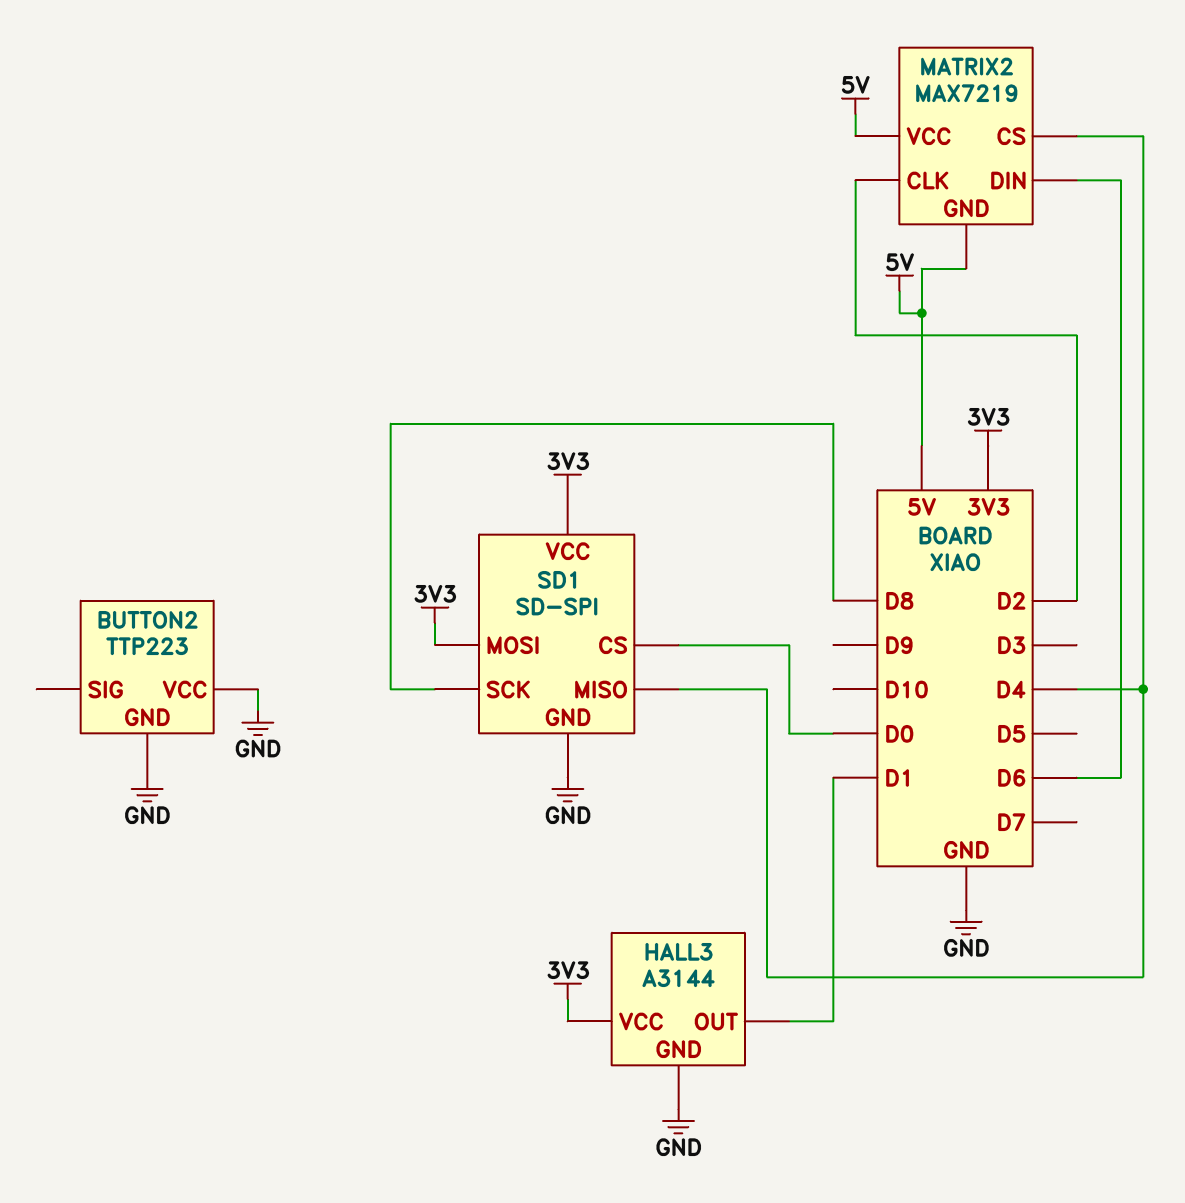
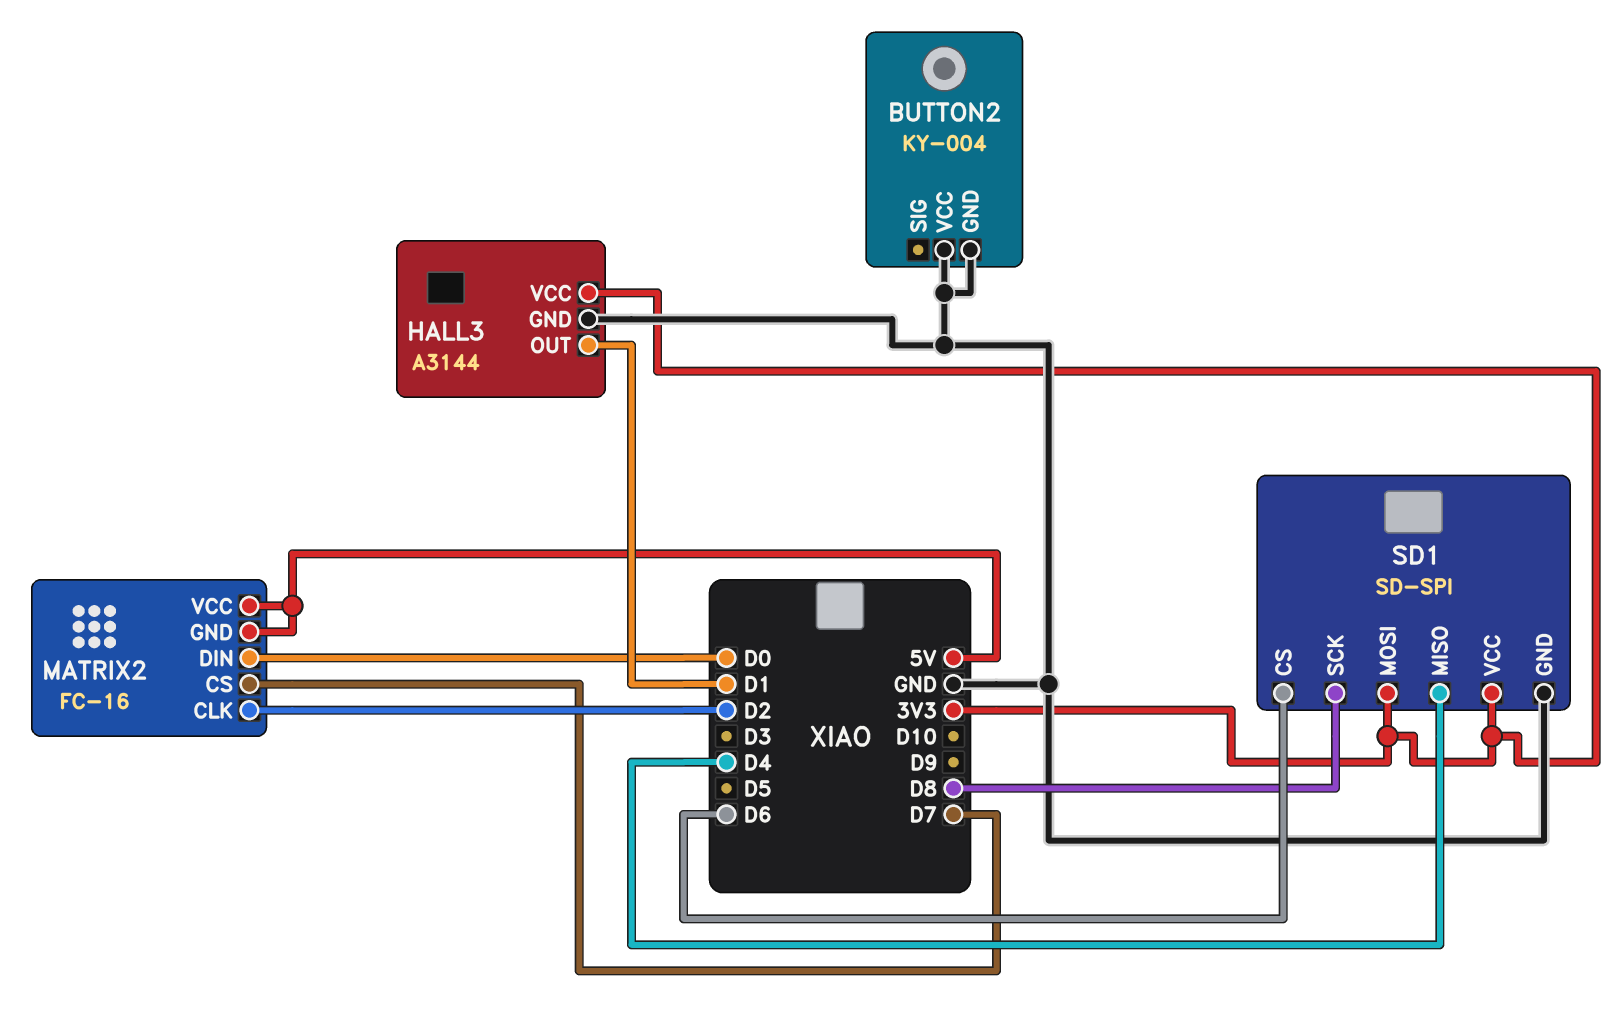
BUTTON2: TTP223 -> KY-004
MATRIX2: MAX7219 -> FC-16
MATRIX2 pin CS: D4 -> D7
MATRIX2 pin DIN: D6 -> D0
SD1 pin CS: D0 -> D6

